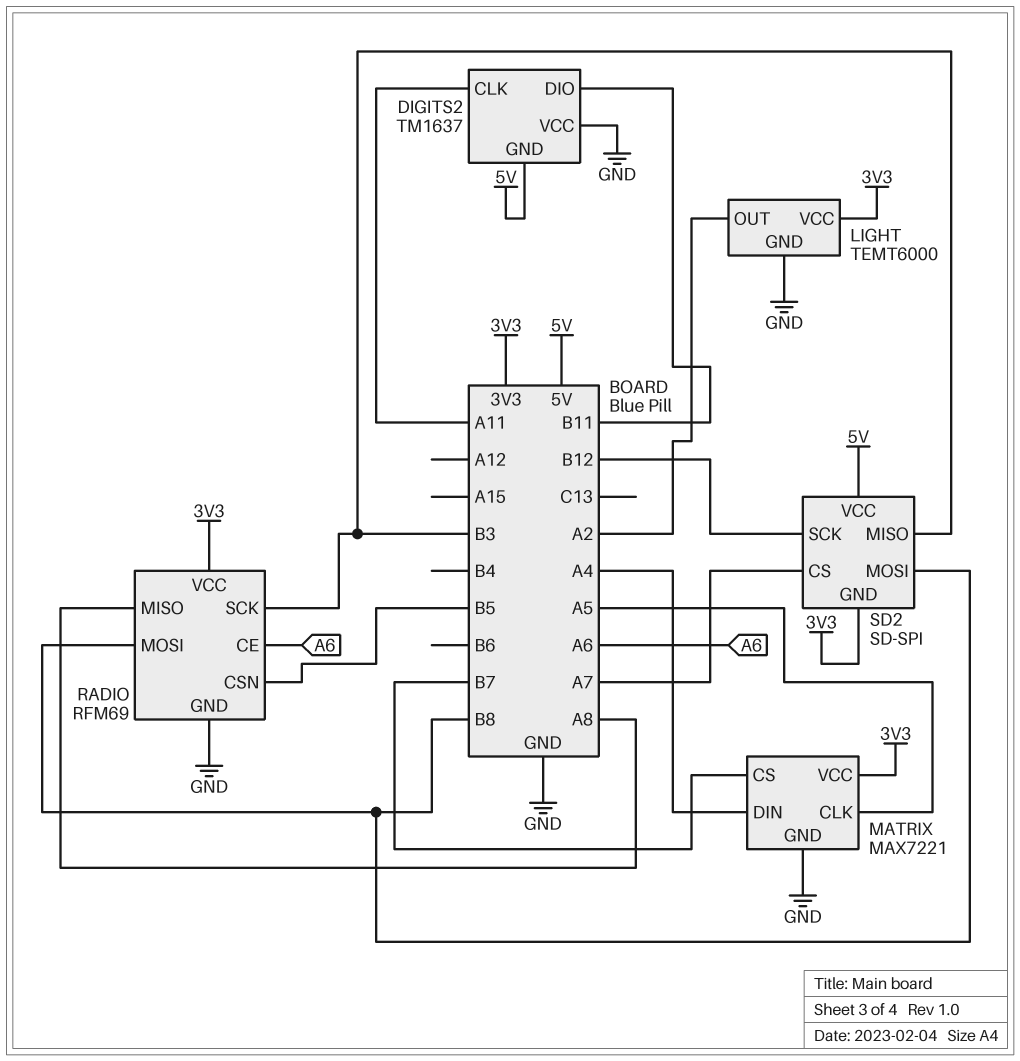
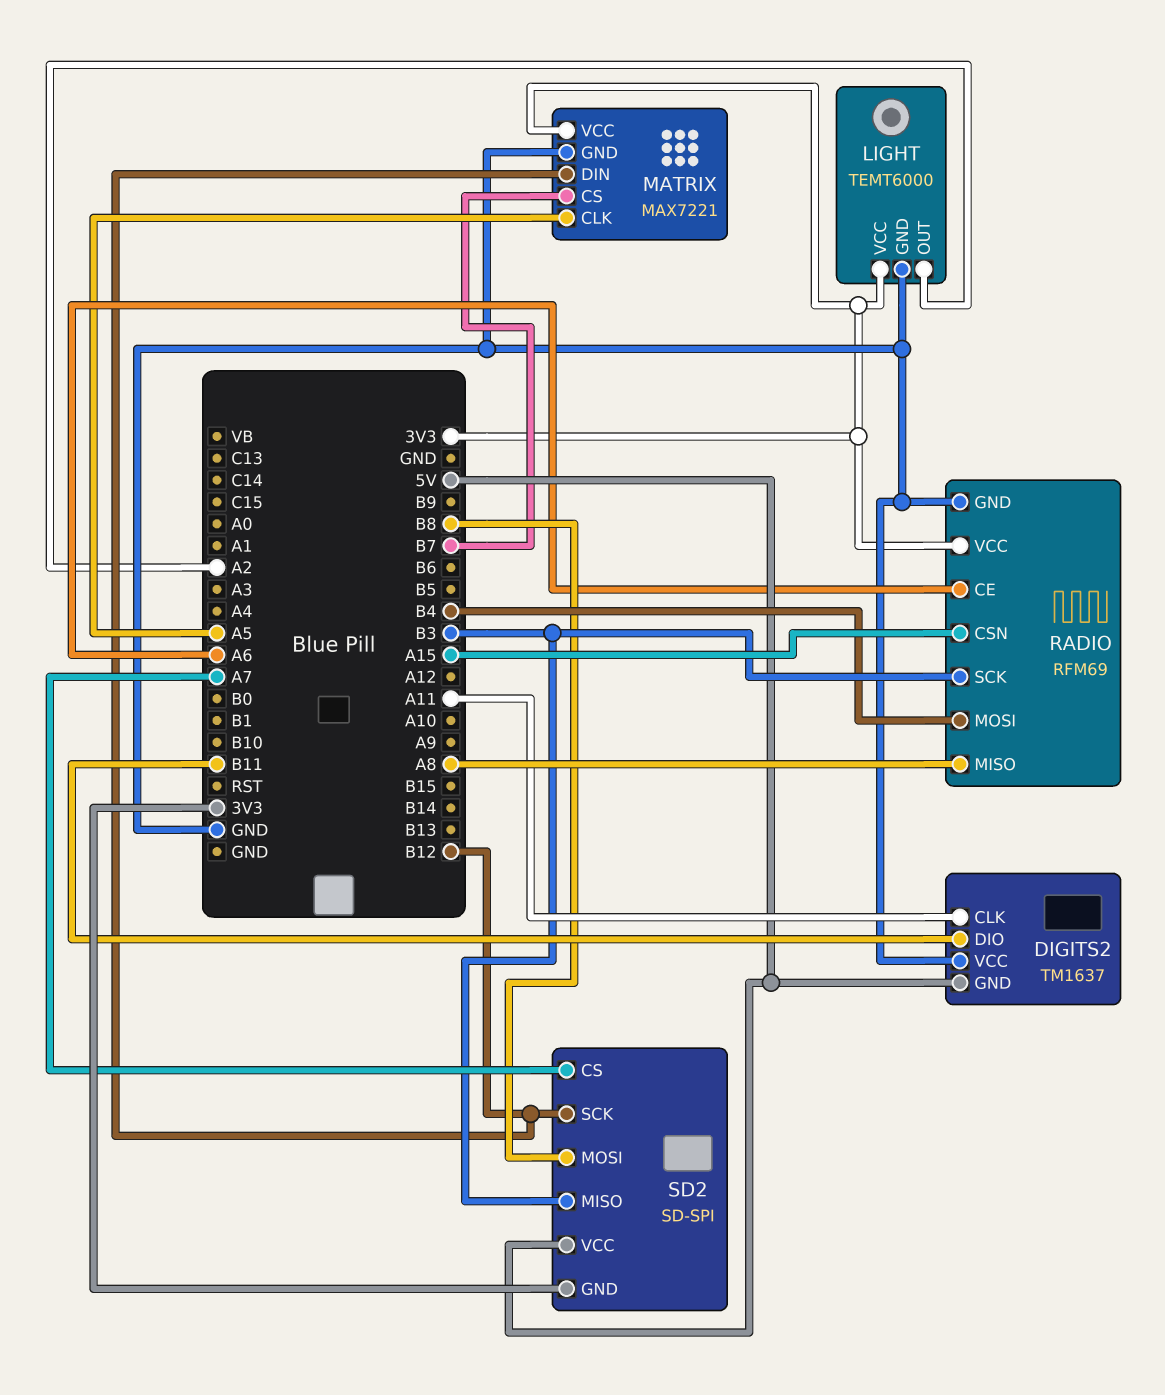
MATRIX pin DIN: A4 -> B12
RADIO pin CSN: B5 -> A15
RADIO pin MOSI: B8 -> B4

